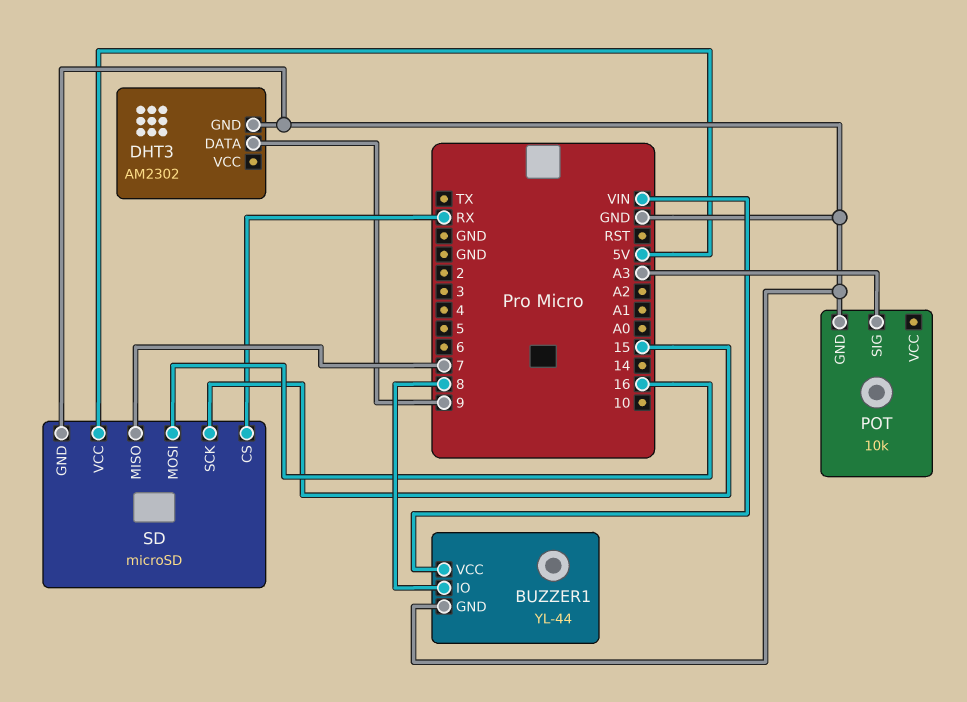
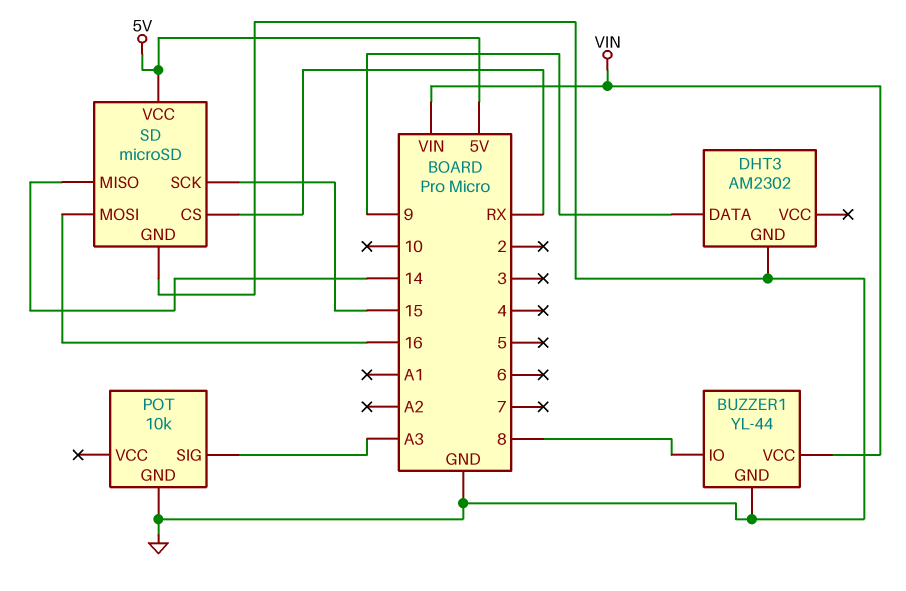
SD pin MISO: 7 -> 14

